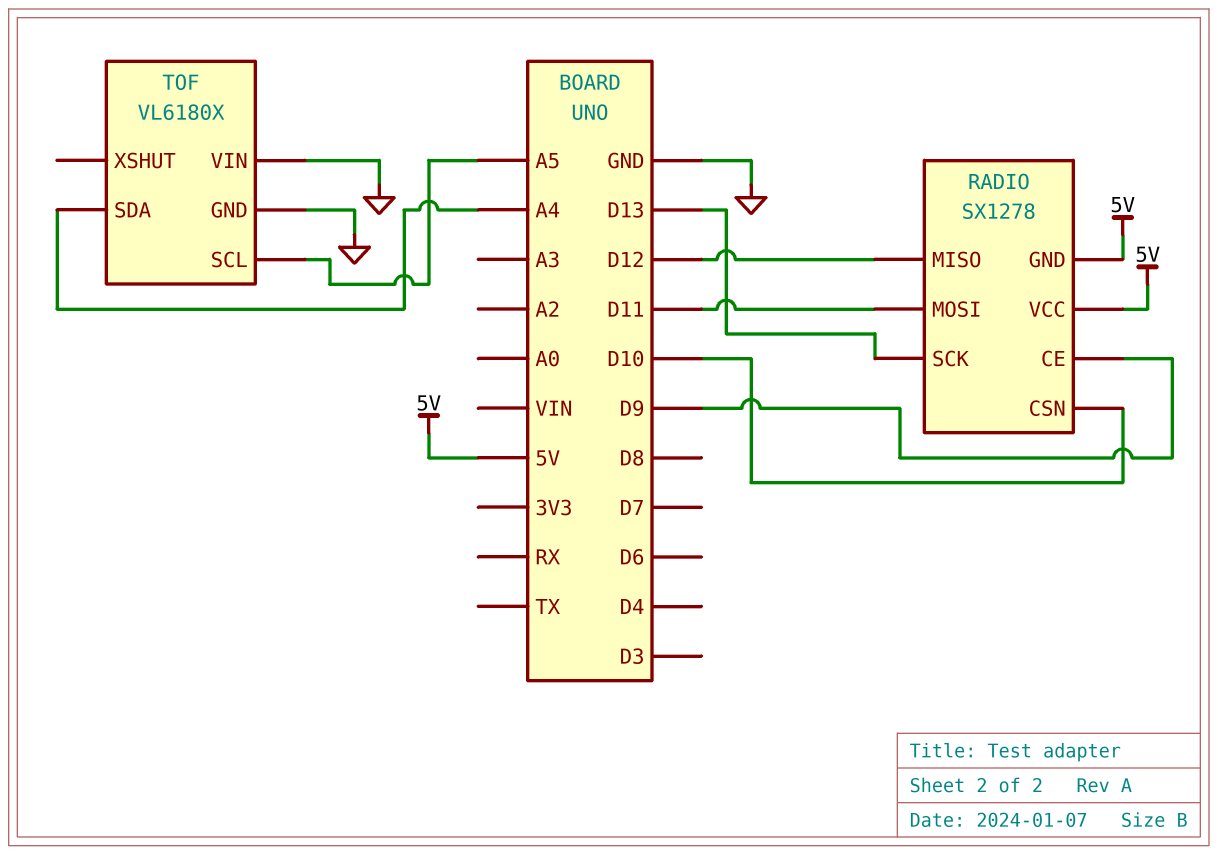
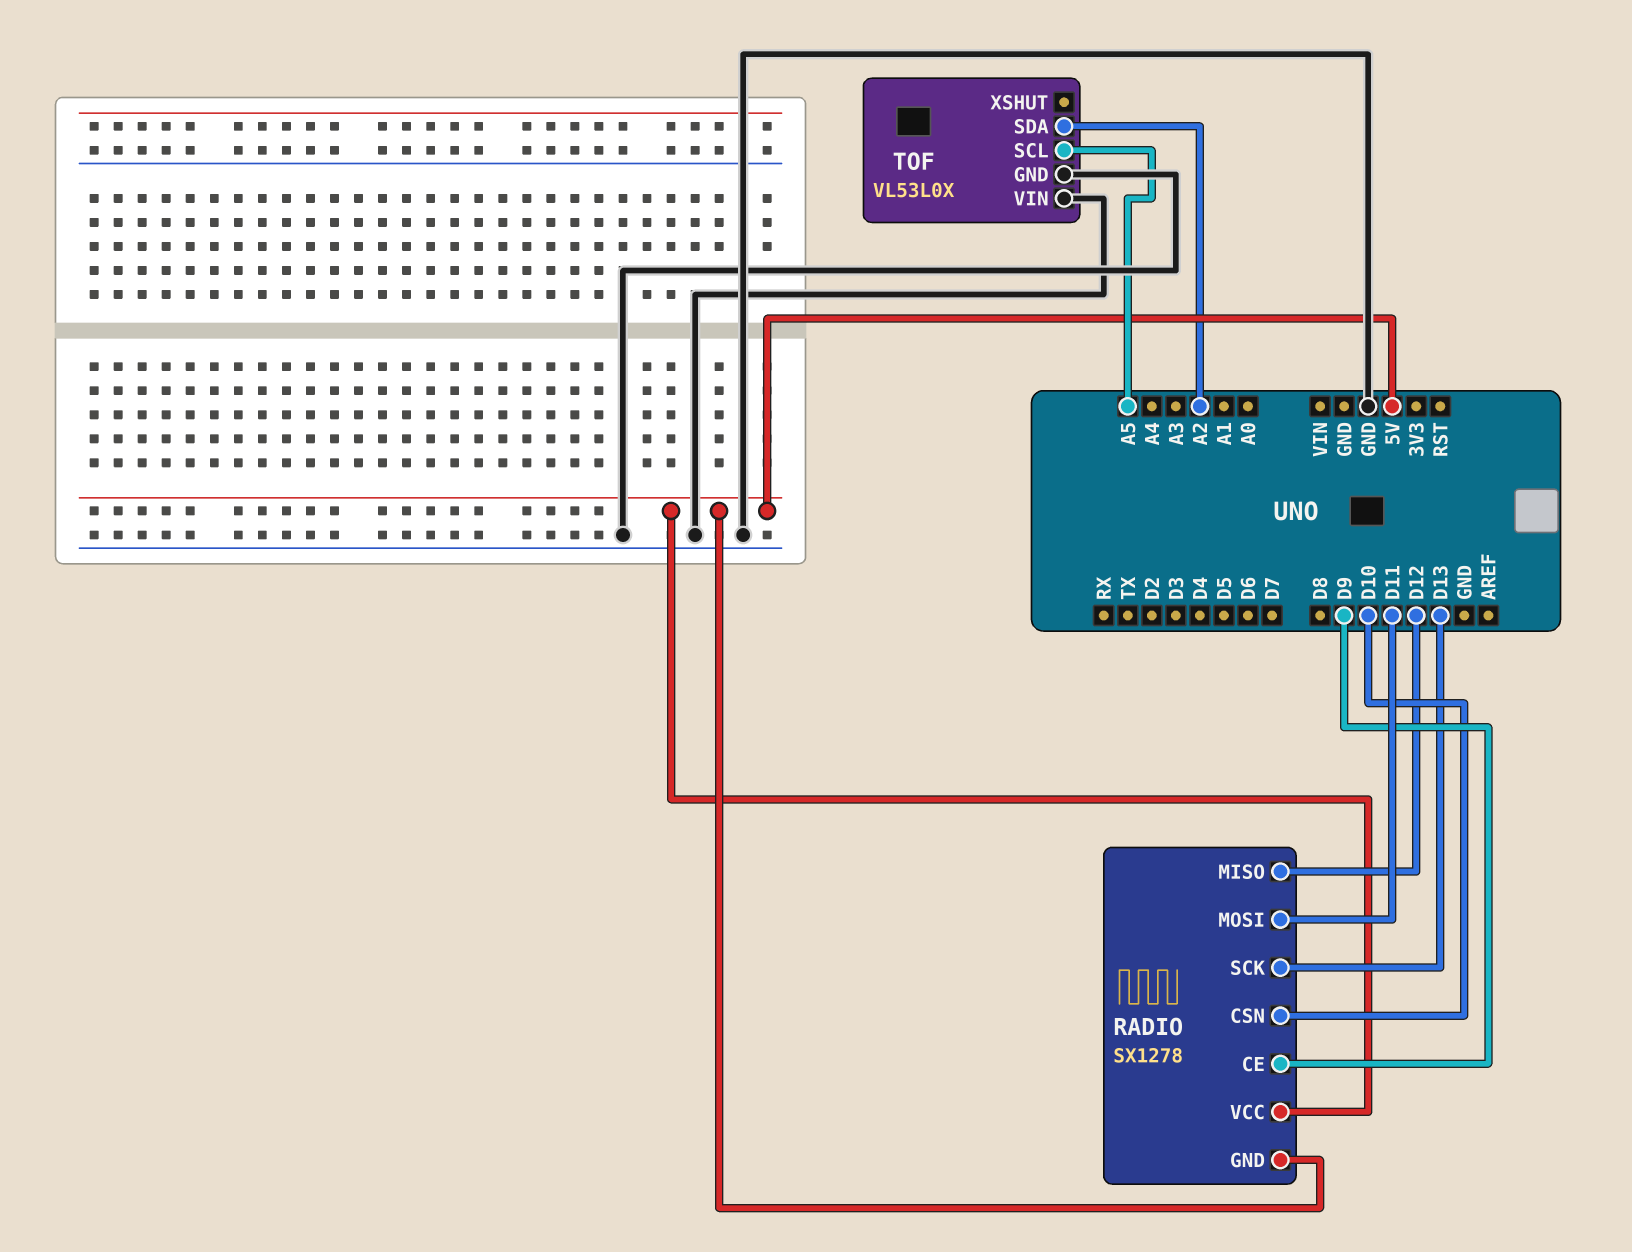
TOF: VL6180X -> VL53L0X
TOF pin SDA: A4 -> A2

